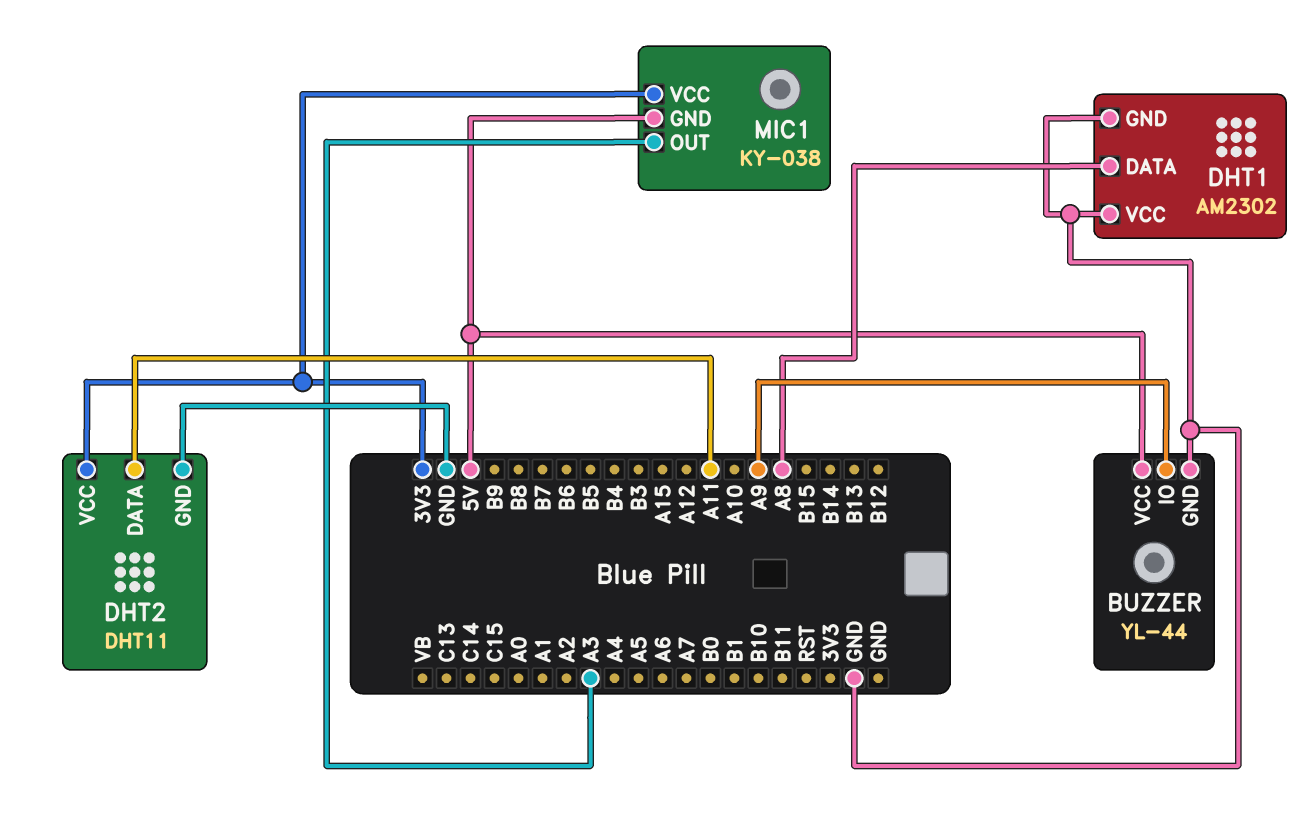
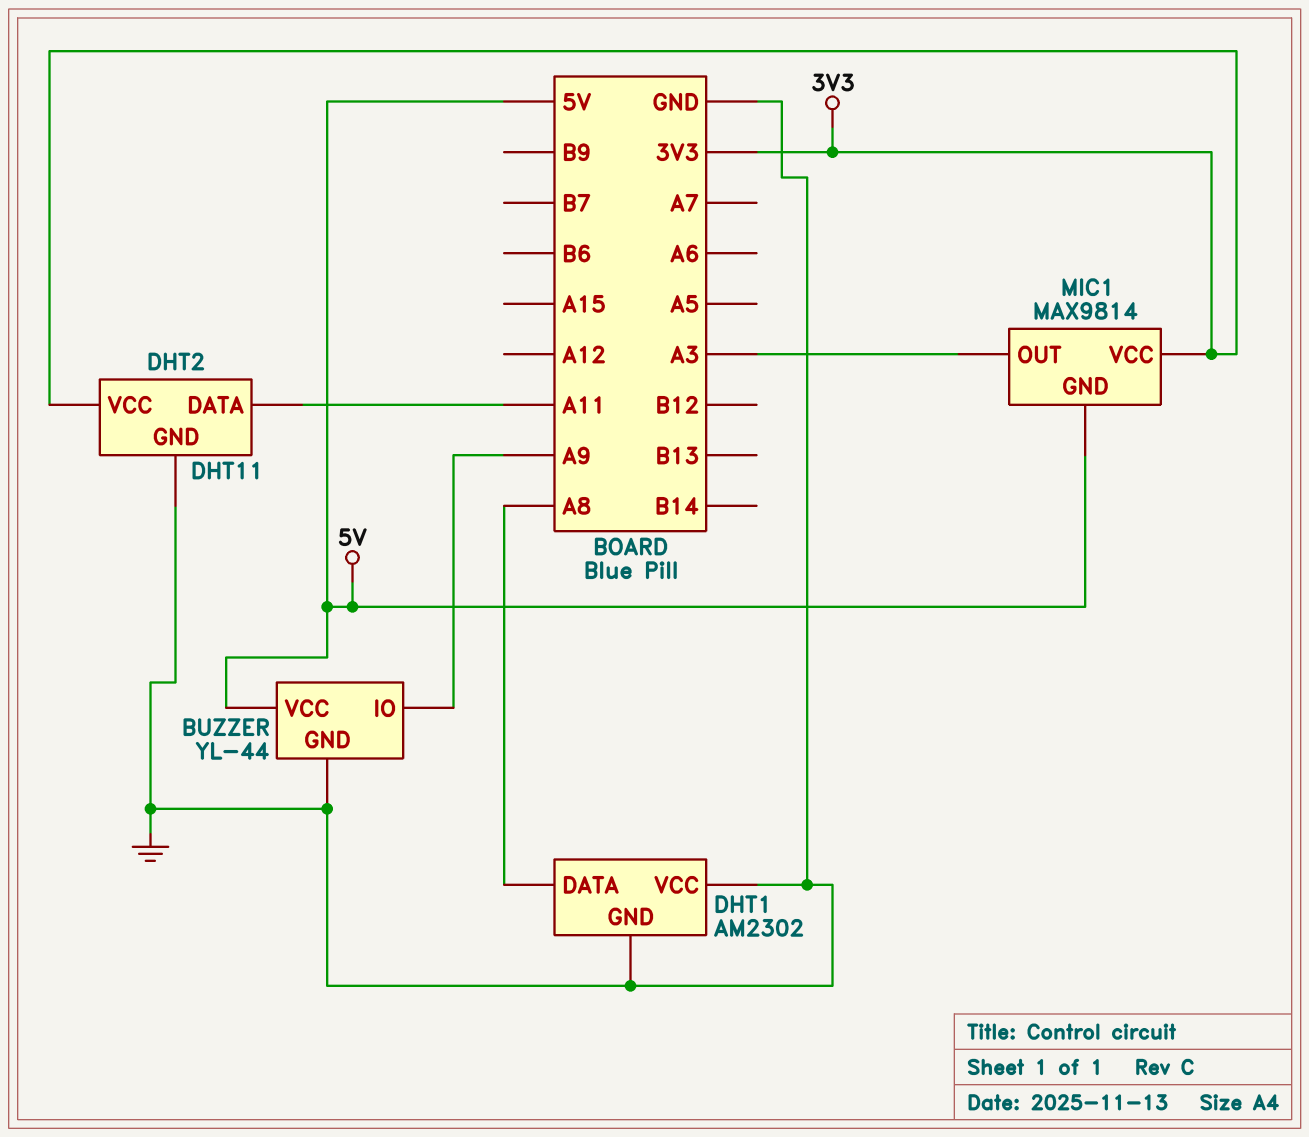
MIC1: KY-038 -> MAX9814

